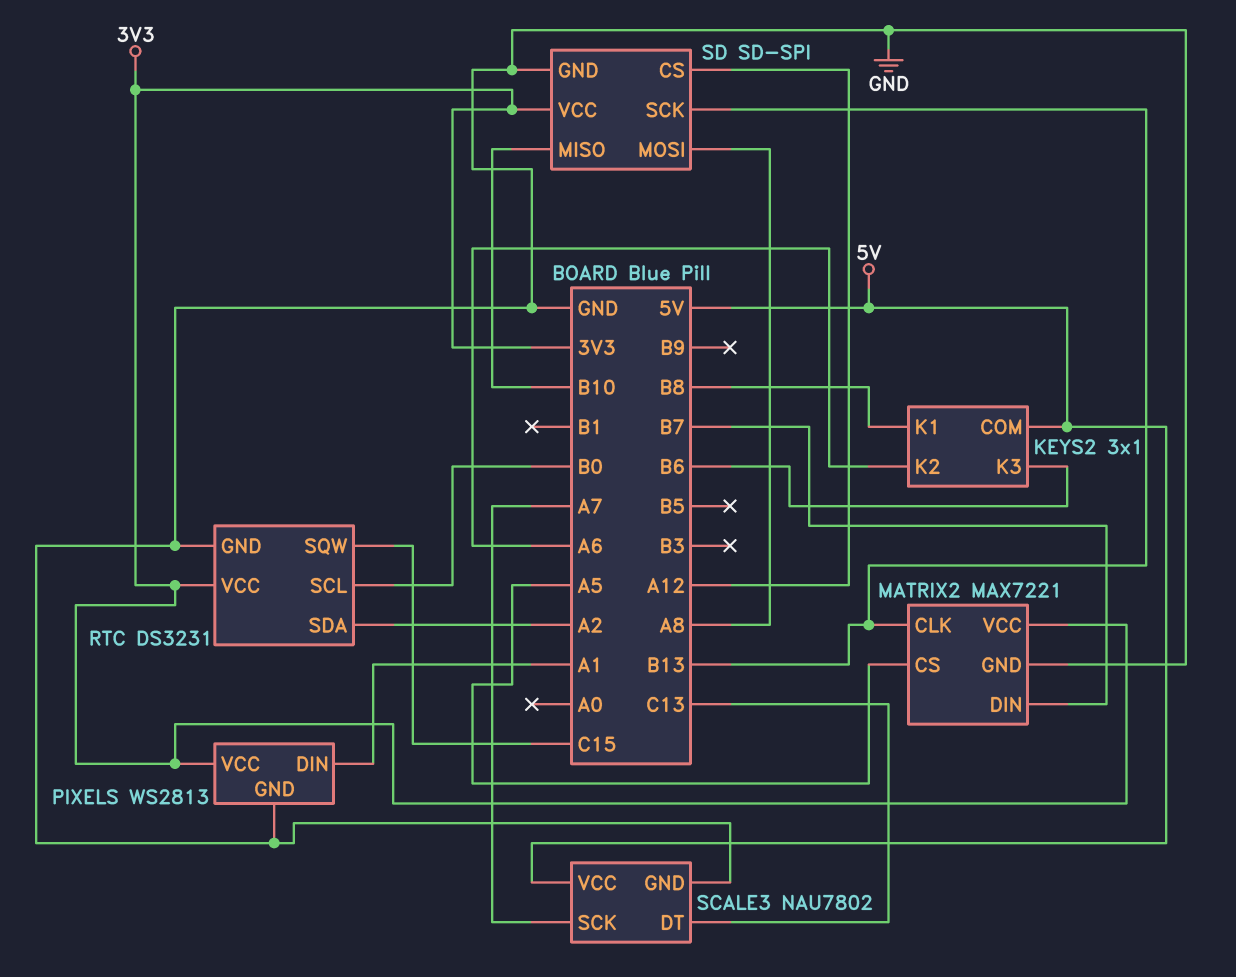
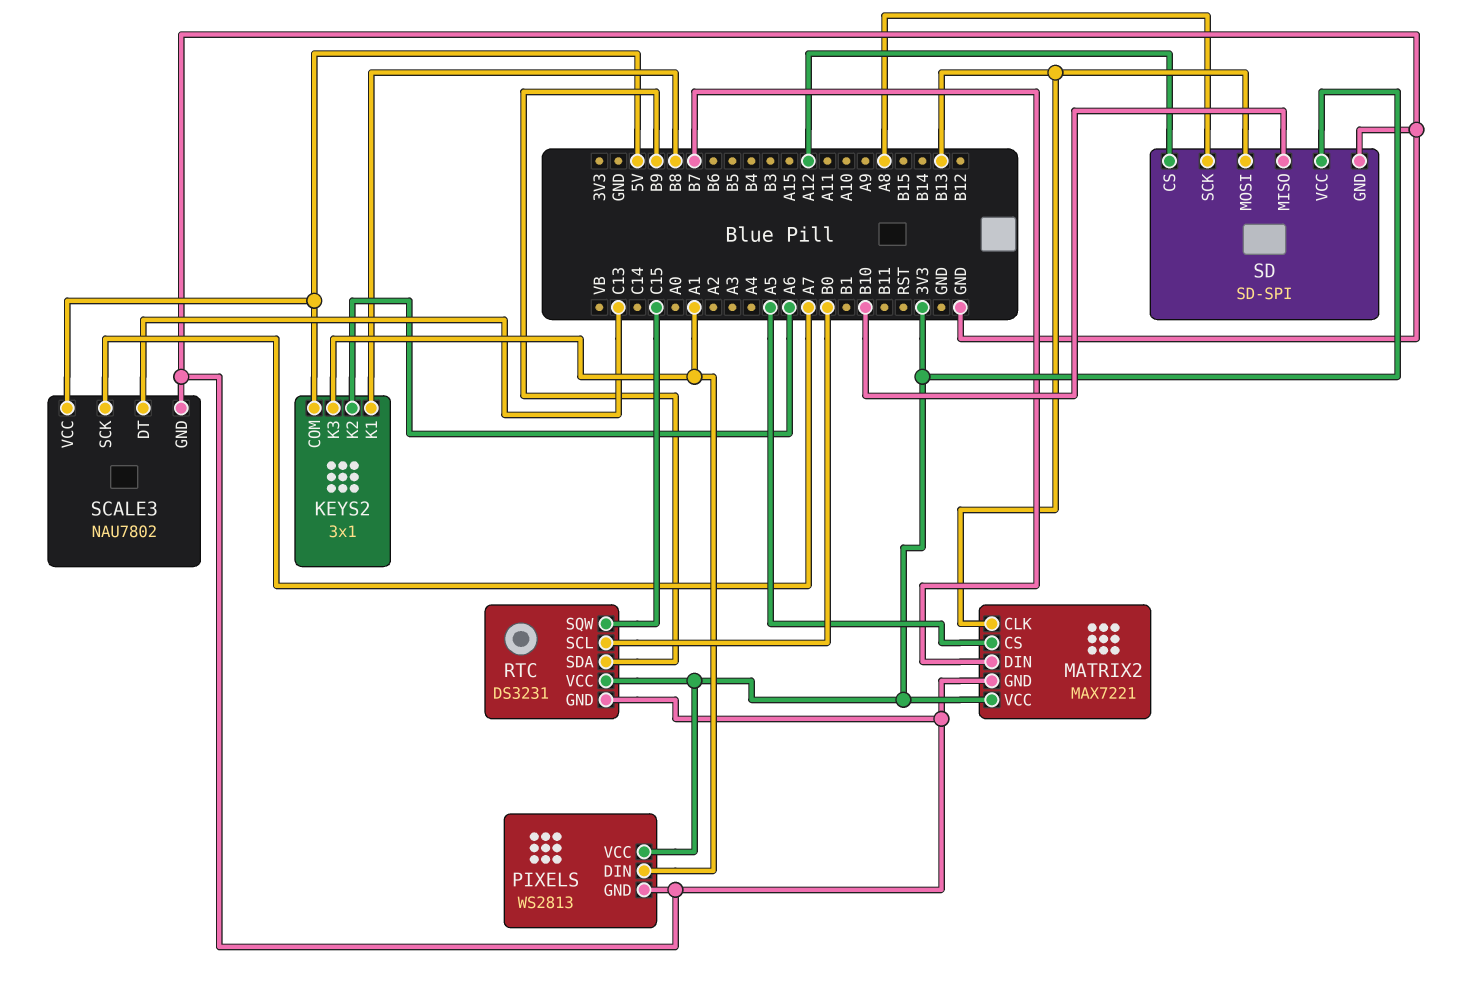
KEYS2 pin K3: B6 -> A1
RTC pin SDA: A2 -> B9
SD pin MOSI: A8 -> B13
SD pin SCK: B13 -> A8

